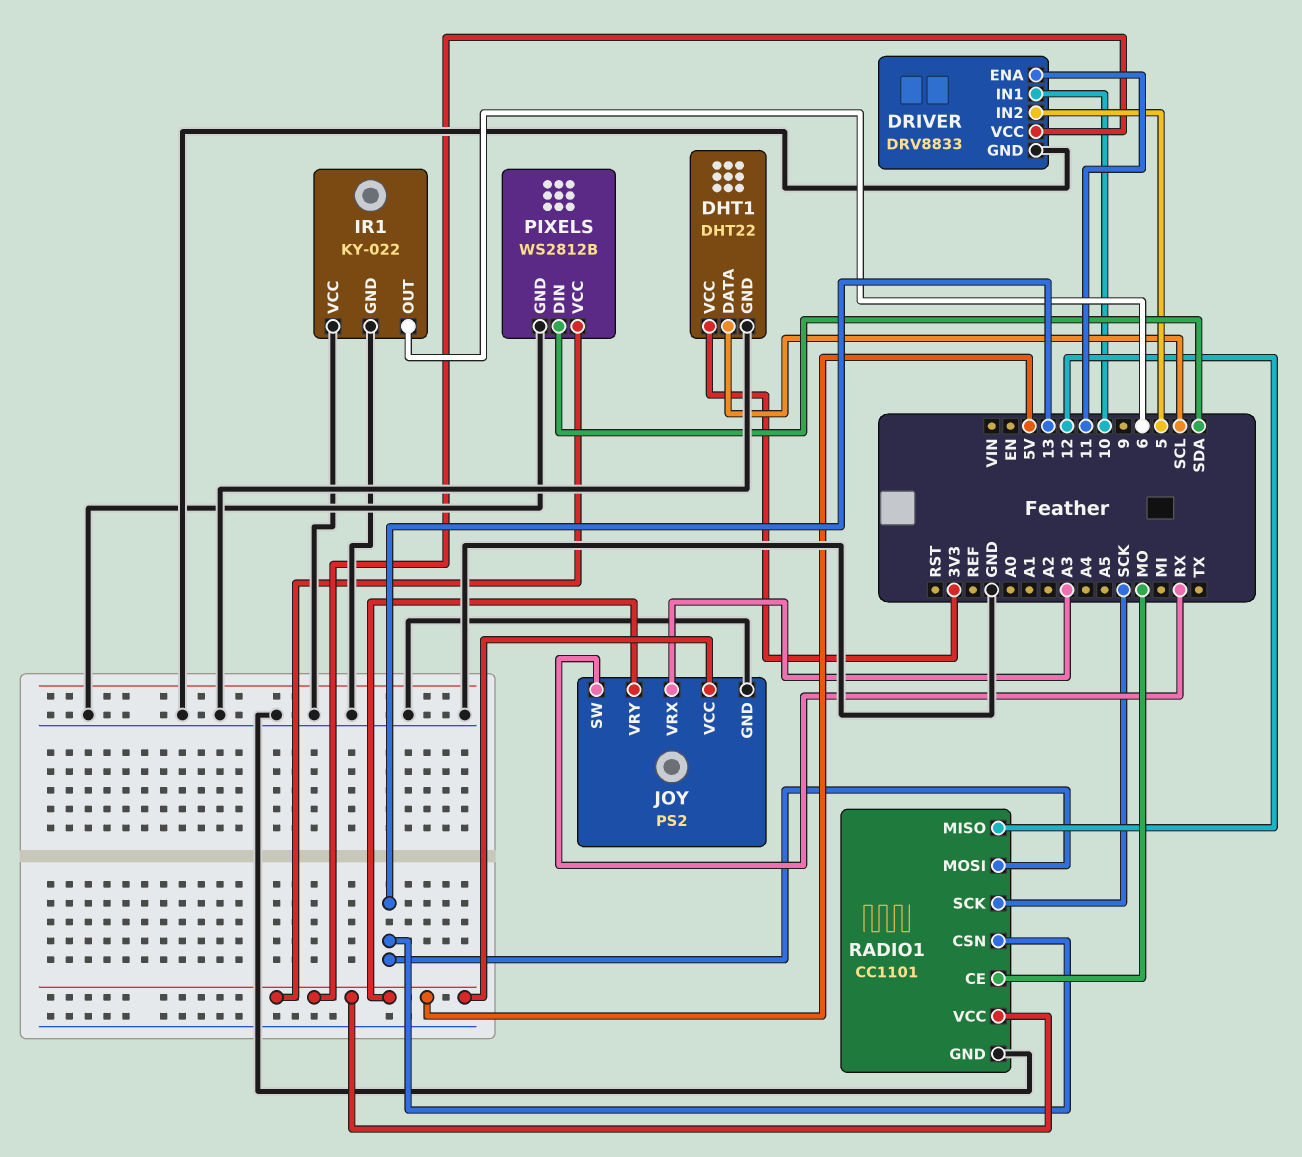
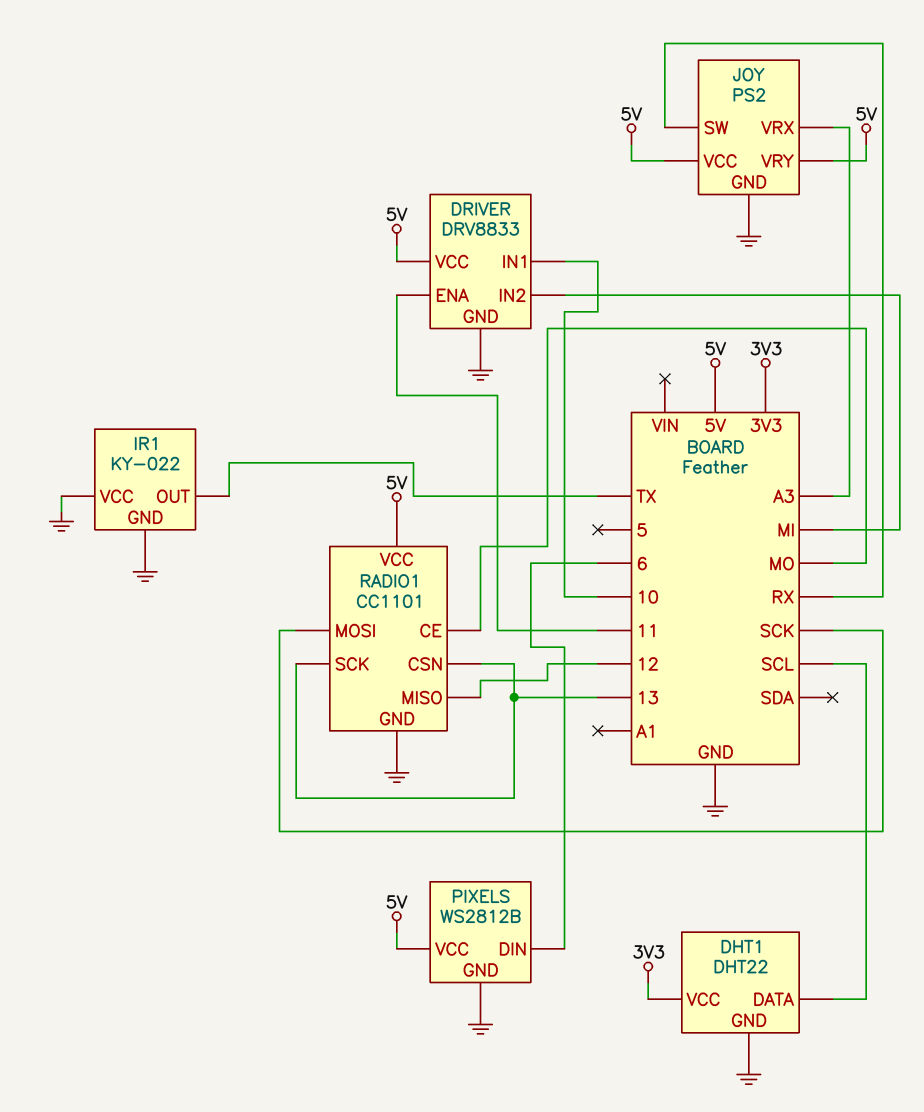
DRIVER pin IN2: 5 -> MI
IR1 pin OUT: 6 -> TX
PIXELS pin DIN: SDA -> 6
RADIO1 pin MOSI: 13 -> SCK
RADIO1 pin SCK: SCK -> 13

